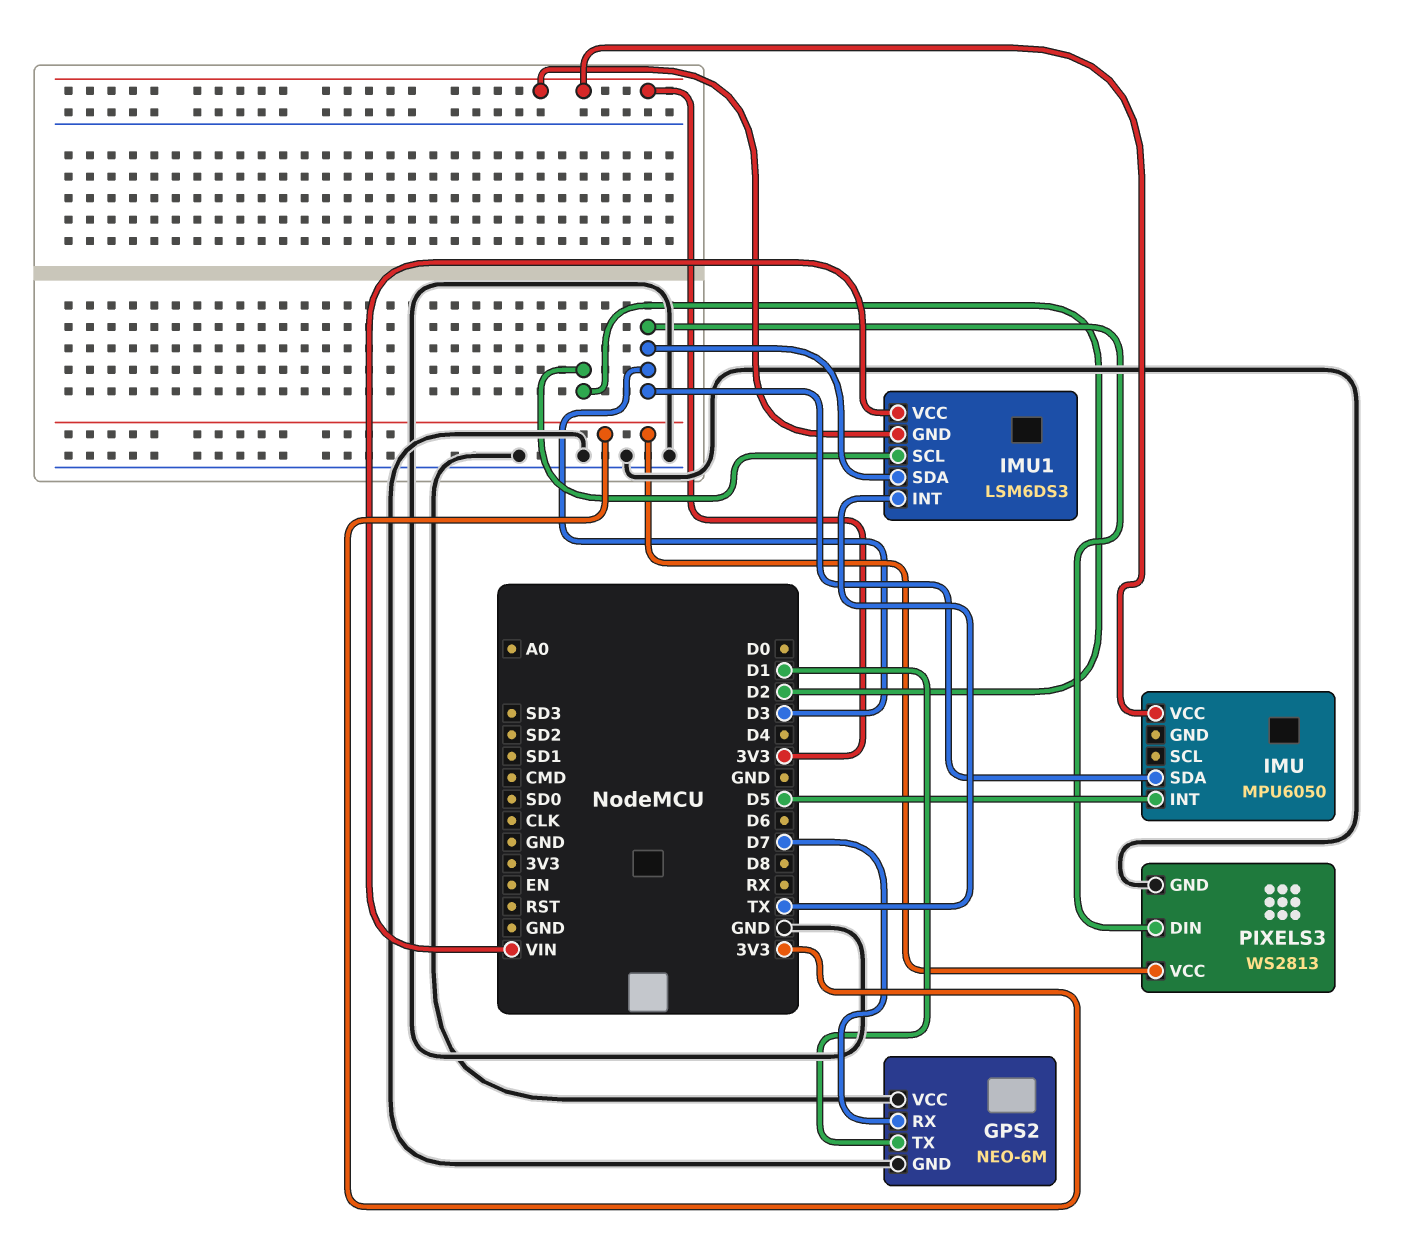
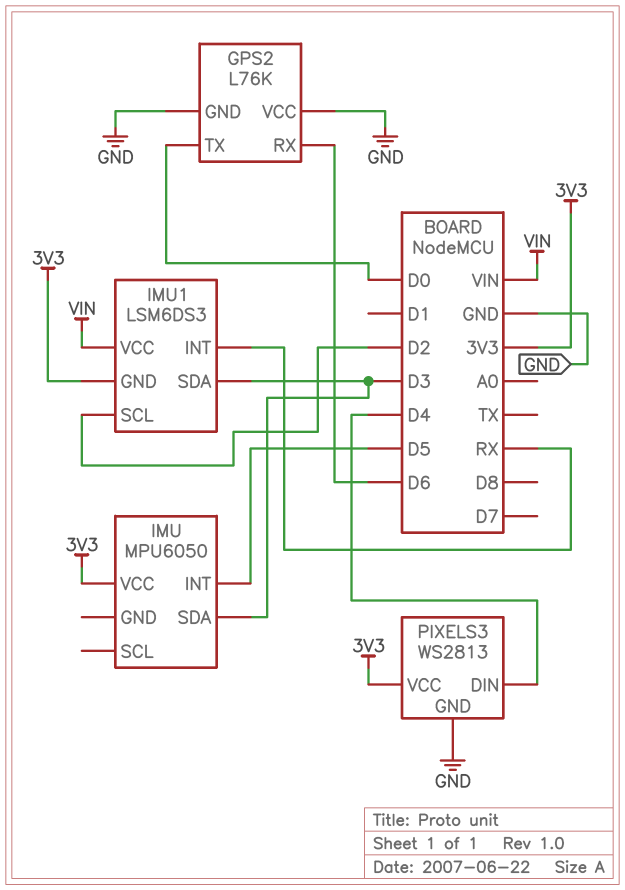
GPS2: NEO-6M -> L76K
GPS2 pin RX: D7 -> D6
GPS2 pin TX: D1 -> D0
IMU1 pin INT: TX -> RX
PIXELS3 pin DIN: D3 -> D4

